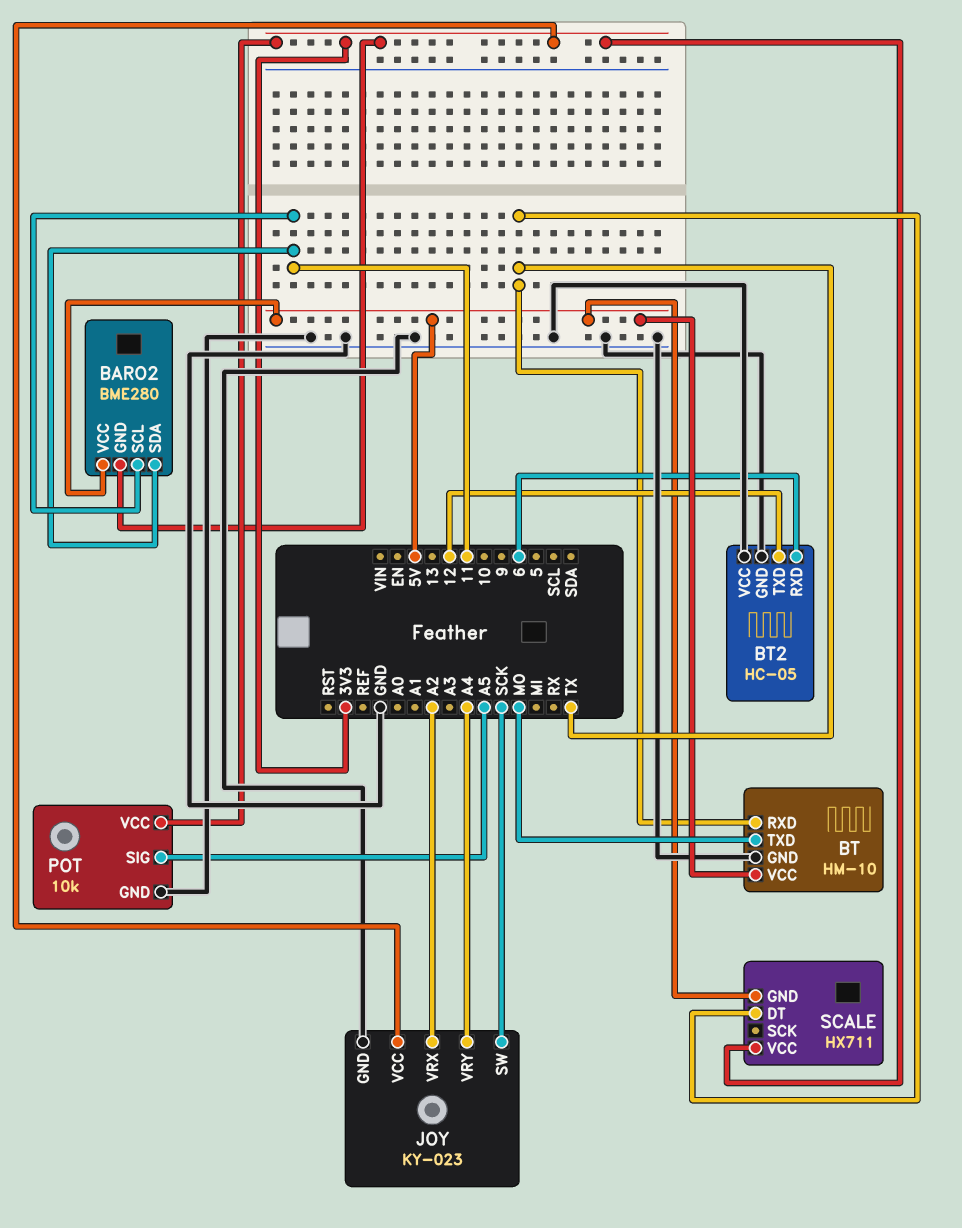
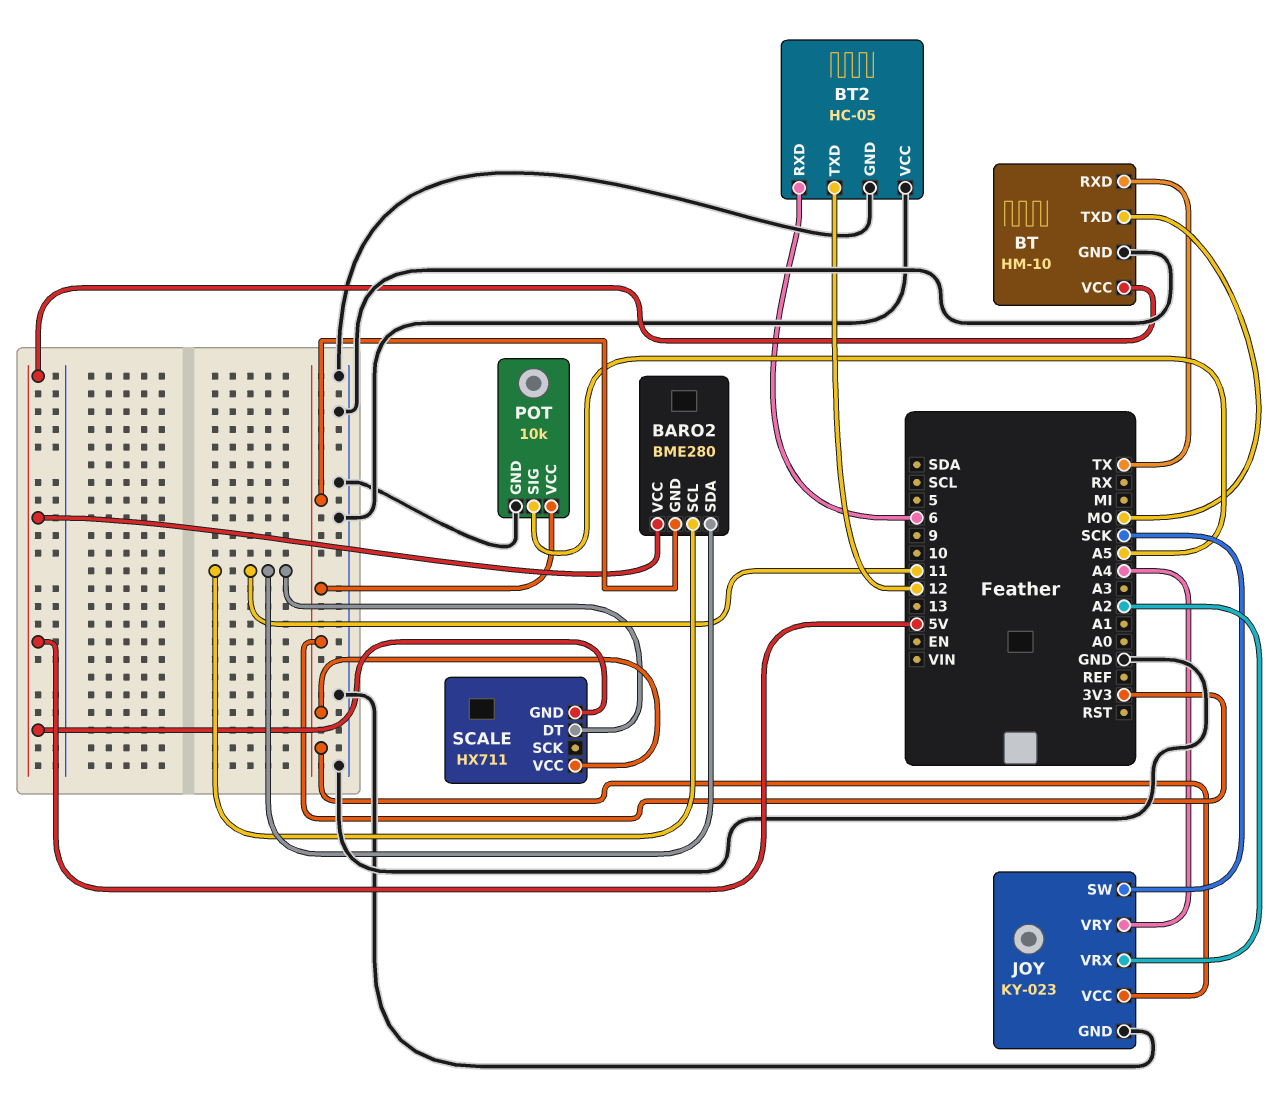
SCALE pin DT: TX -> 11

